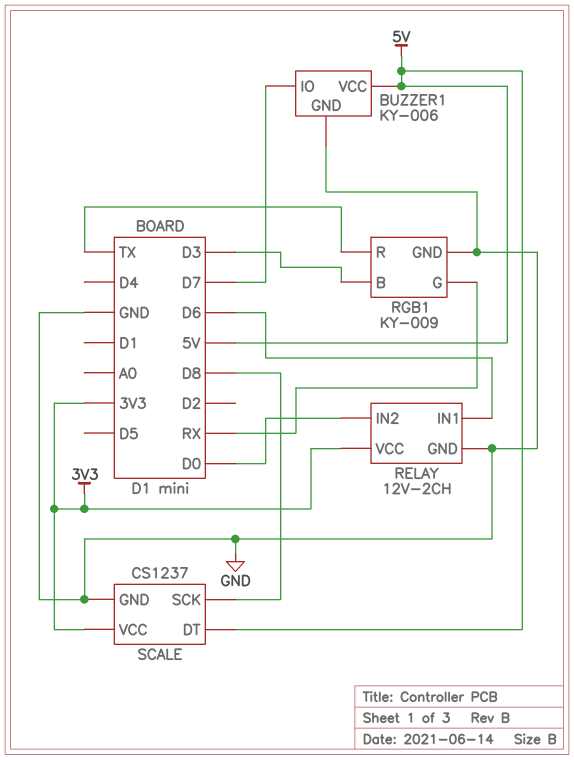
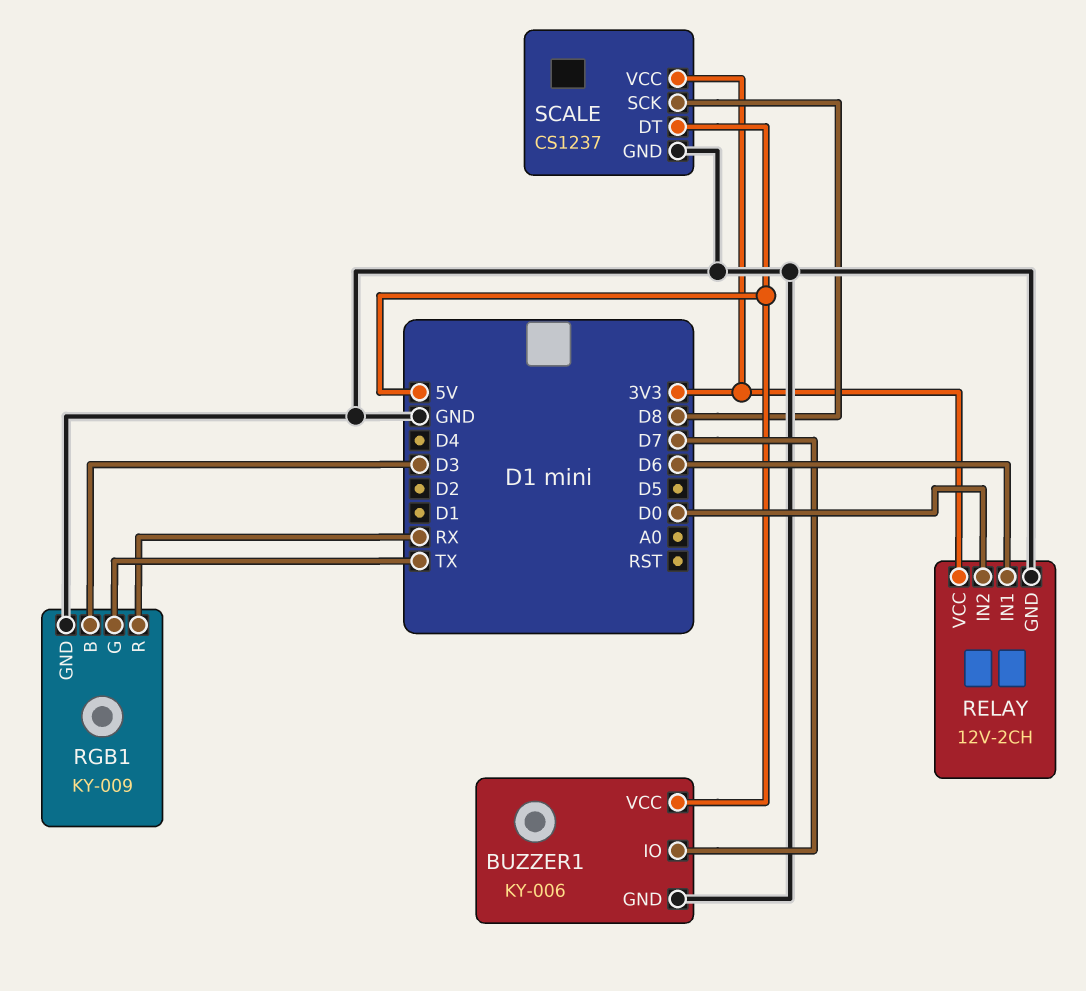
RGB1 pin G: RX -> TX
RGB1 pin R: TX -> RX

